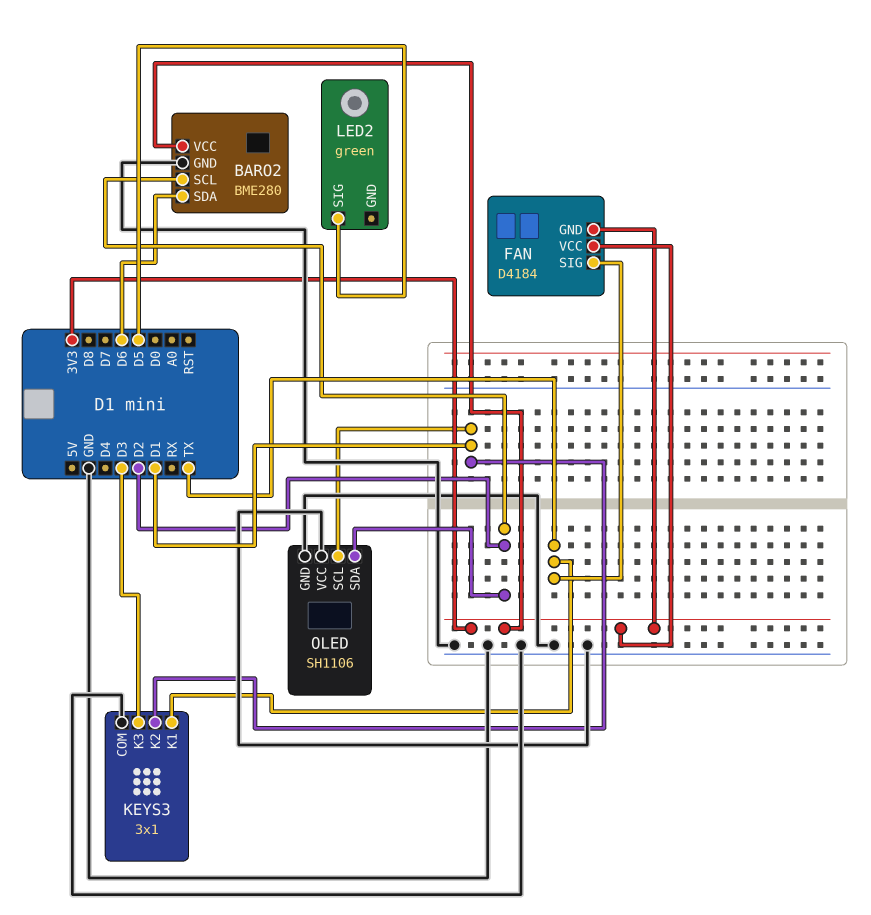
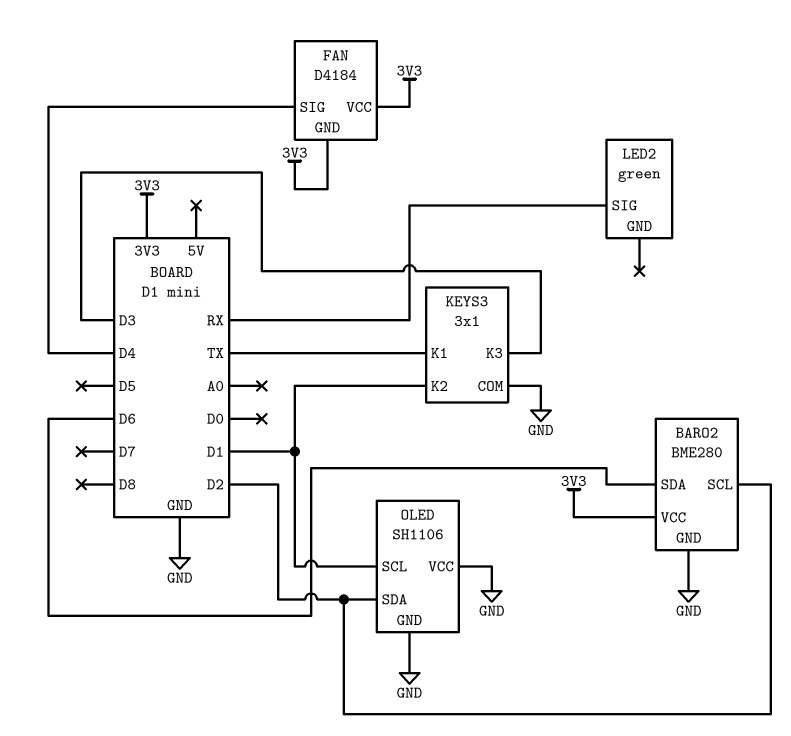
FAN pin SIG: TX -> D4
LED2 pin SIG: D5 -> RX

